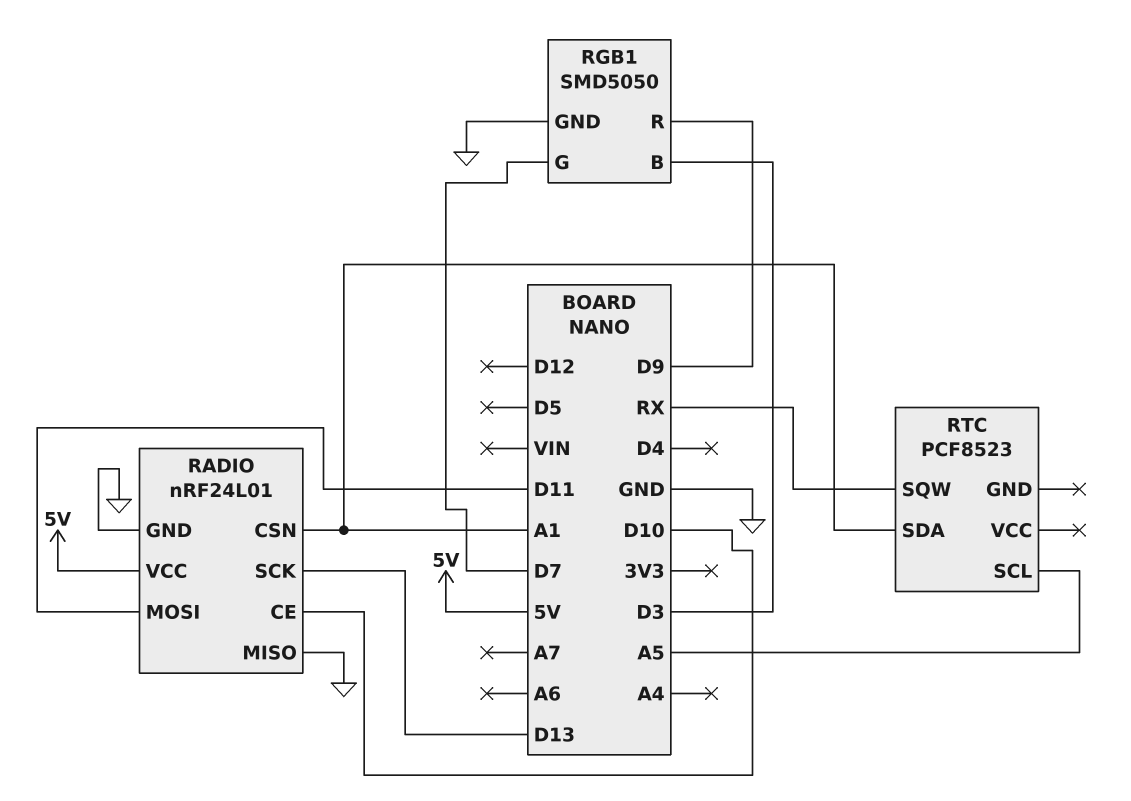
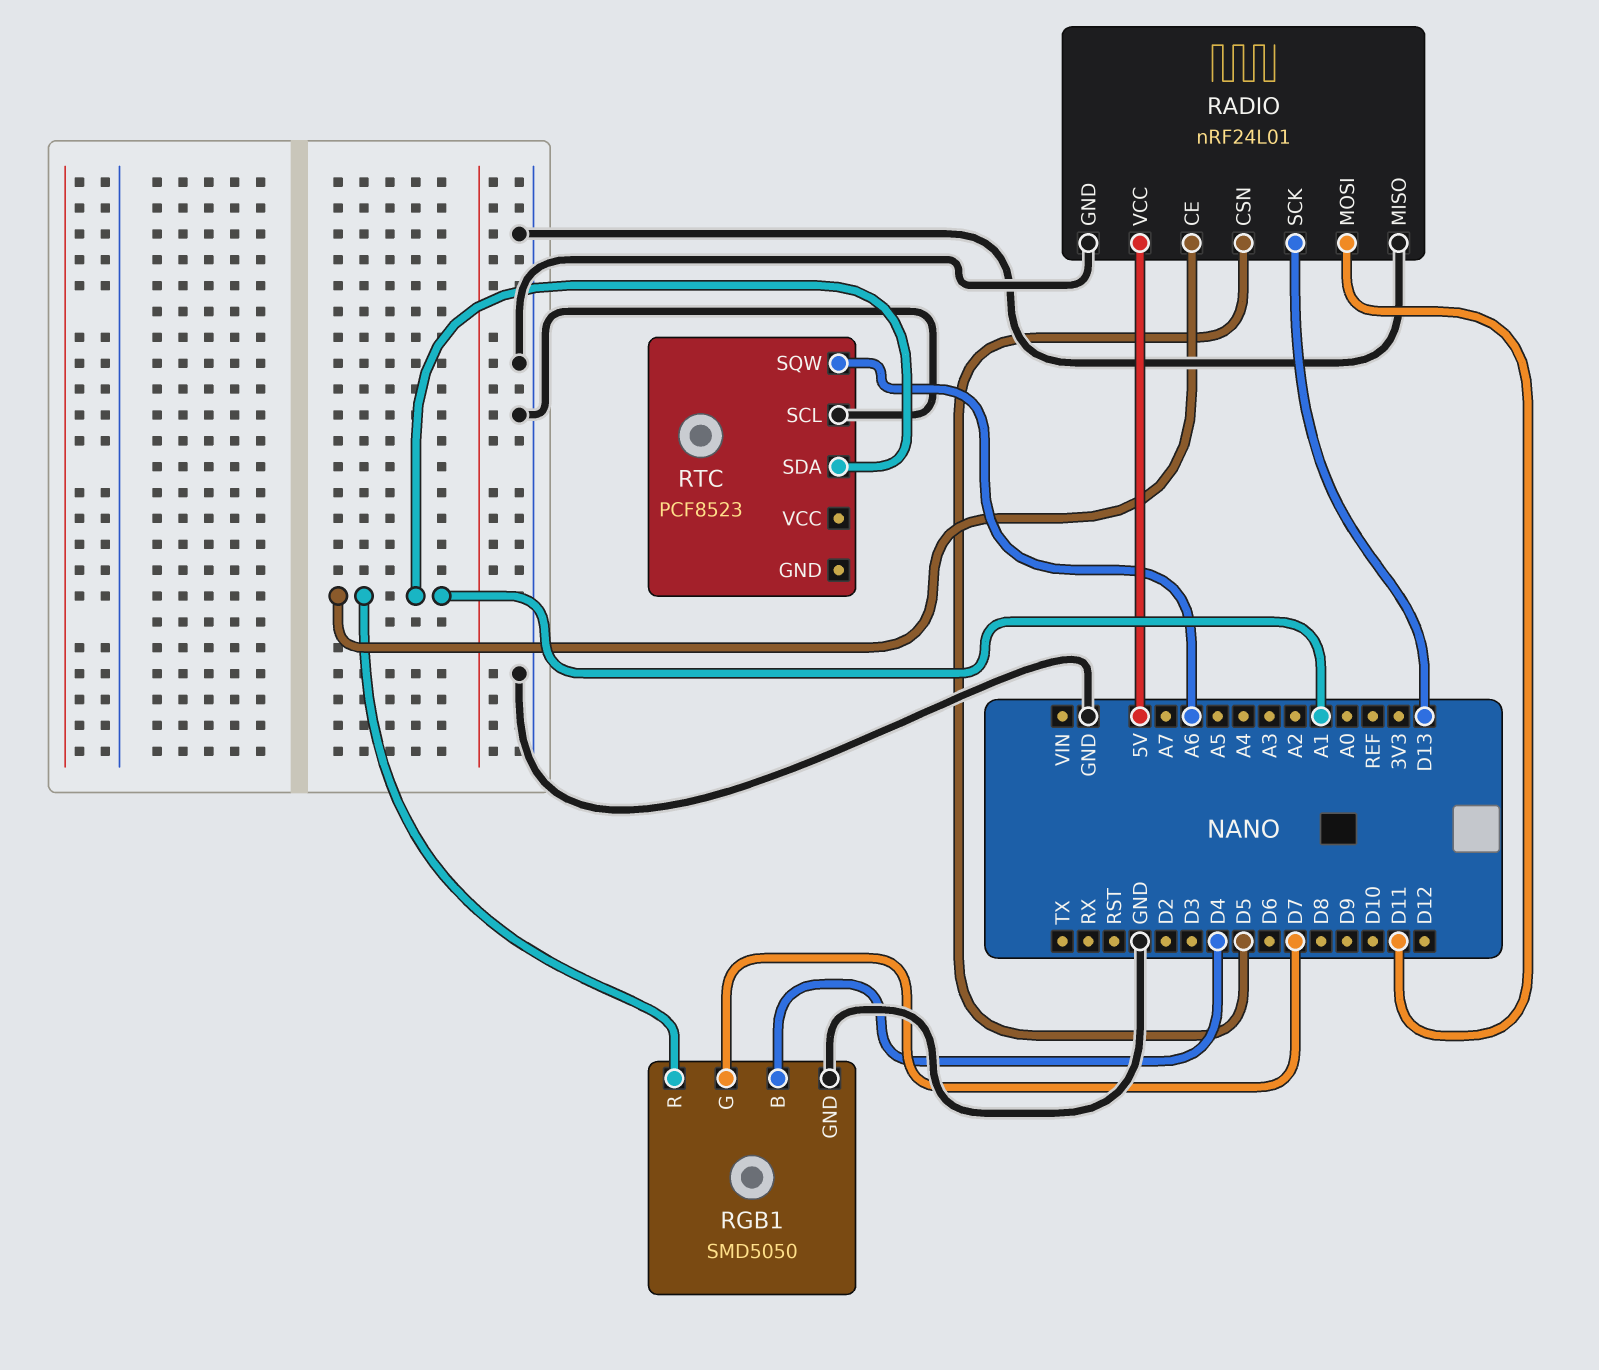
RADIO pin CE: D10 -> A1
RADIO pin CSN: A1 -> D5
RGB1 pin B: D3 -> D4
RGB1 pin R: D9 -> A1
RTC pin SCL: A5 -> GND
RTC pin SQW: RX -> A6

